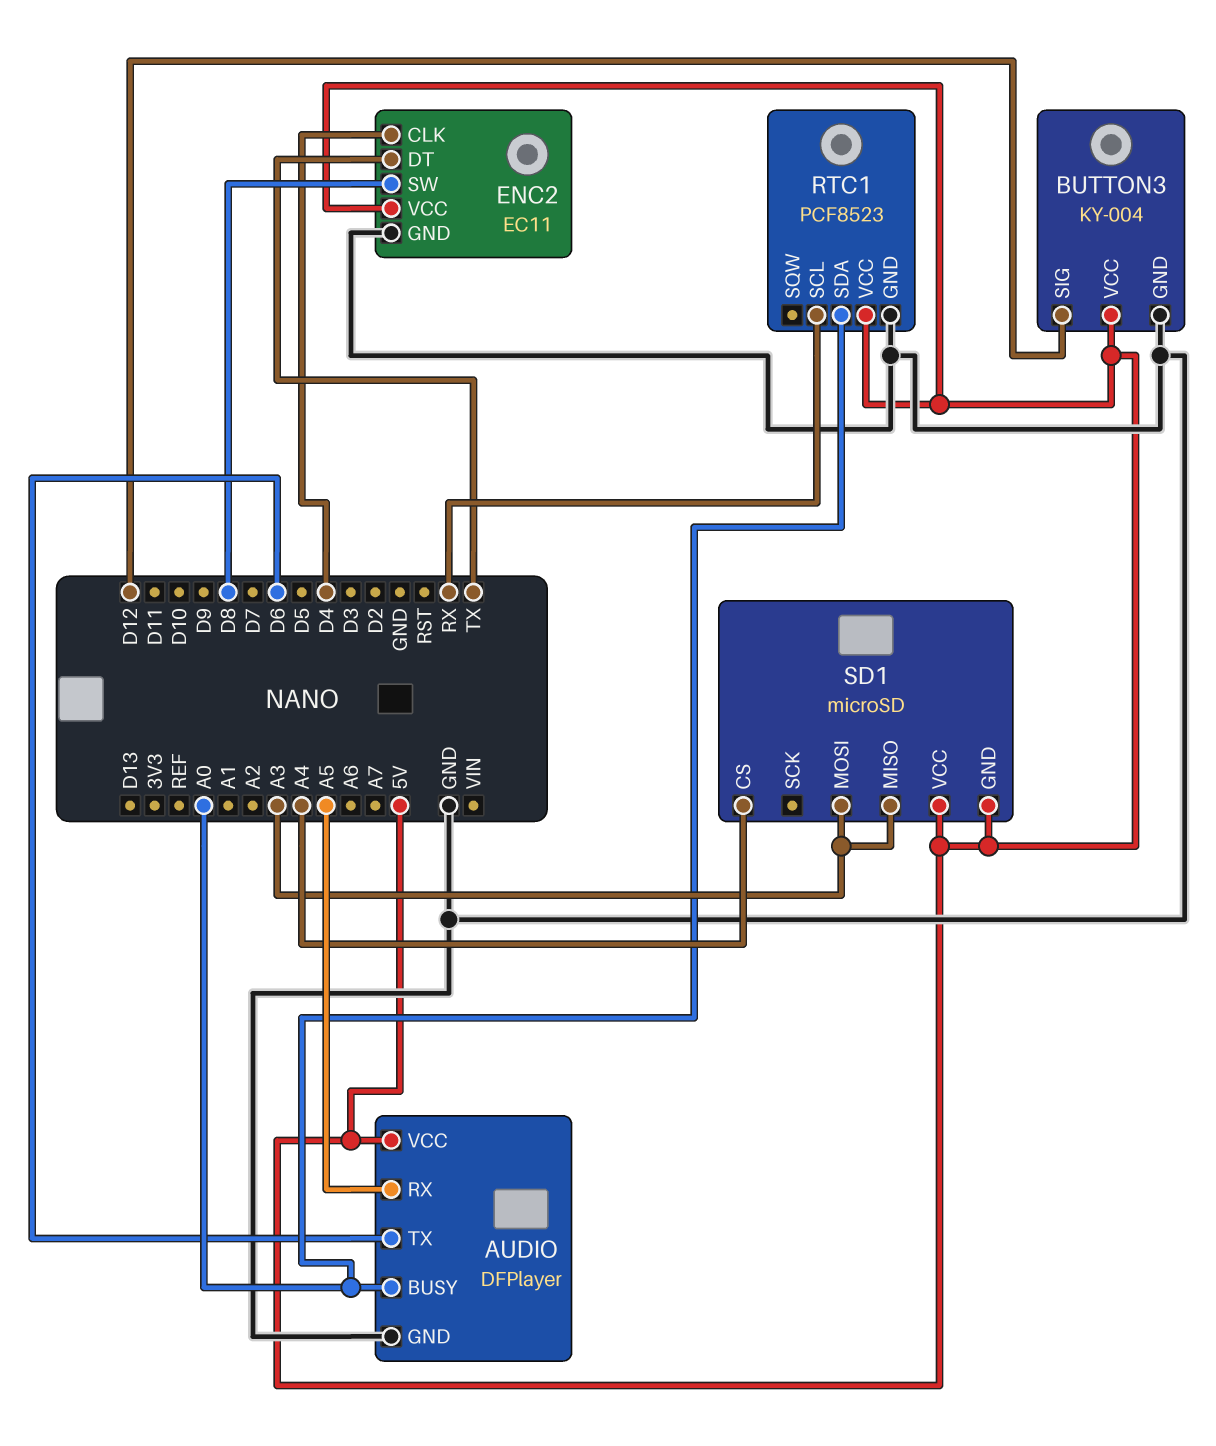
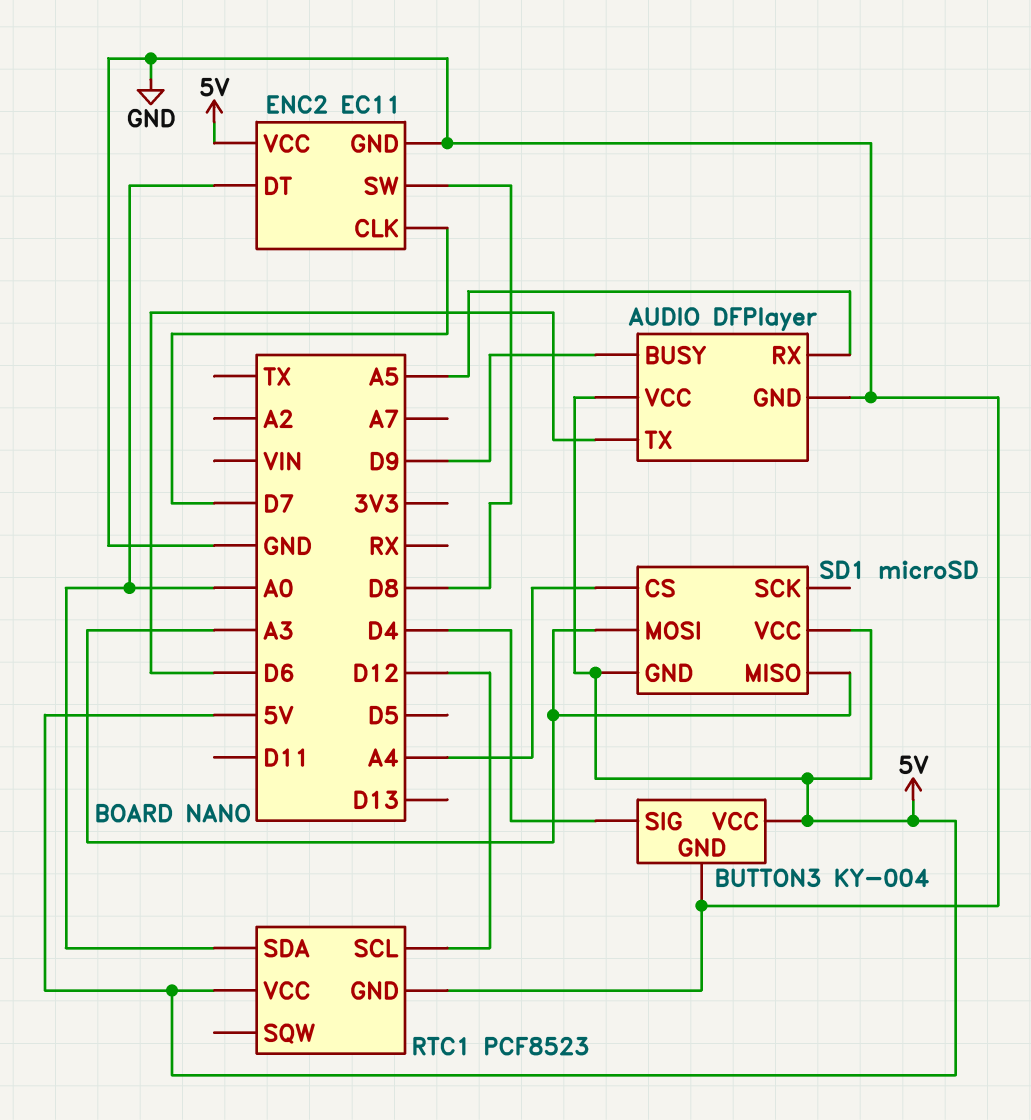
AUDIO pin BUSY: A0 -> D9
BUTTON3 pin SIG: D12 -> D4
ENC2 pin CLK: D4 -> D7
ENC2 pin DT: TX -> A0
RTC1 pin SCL: RX -> D12

